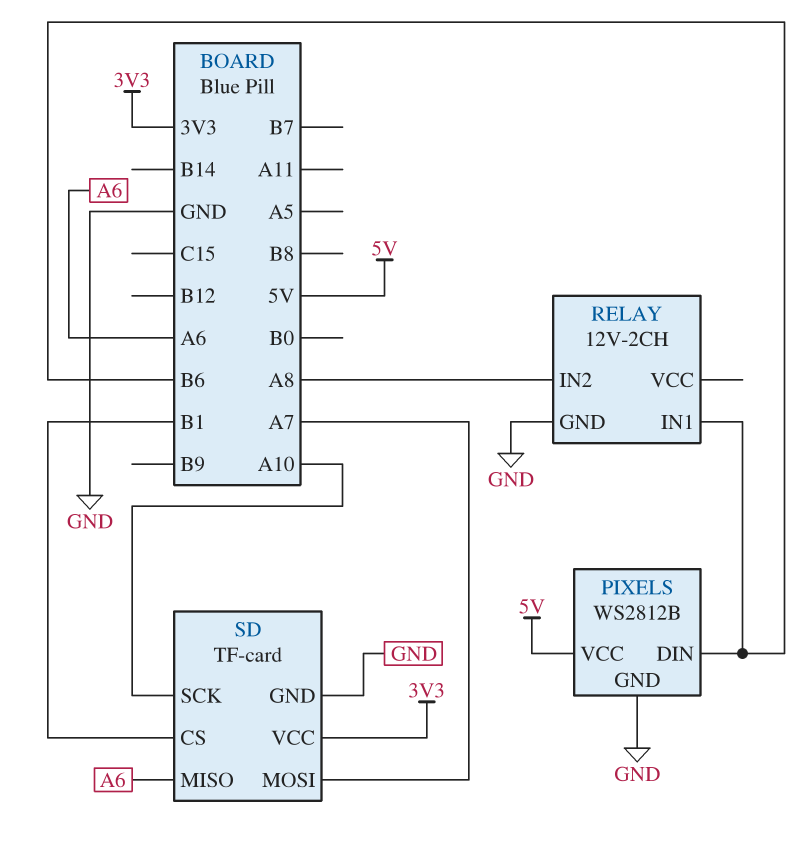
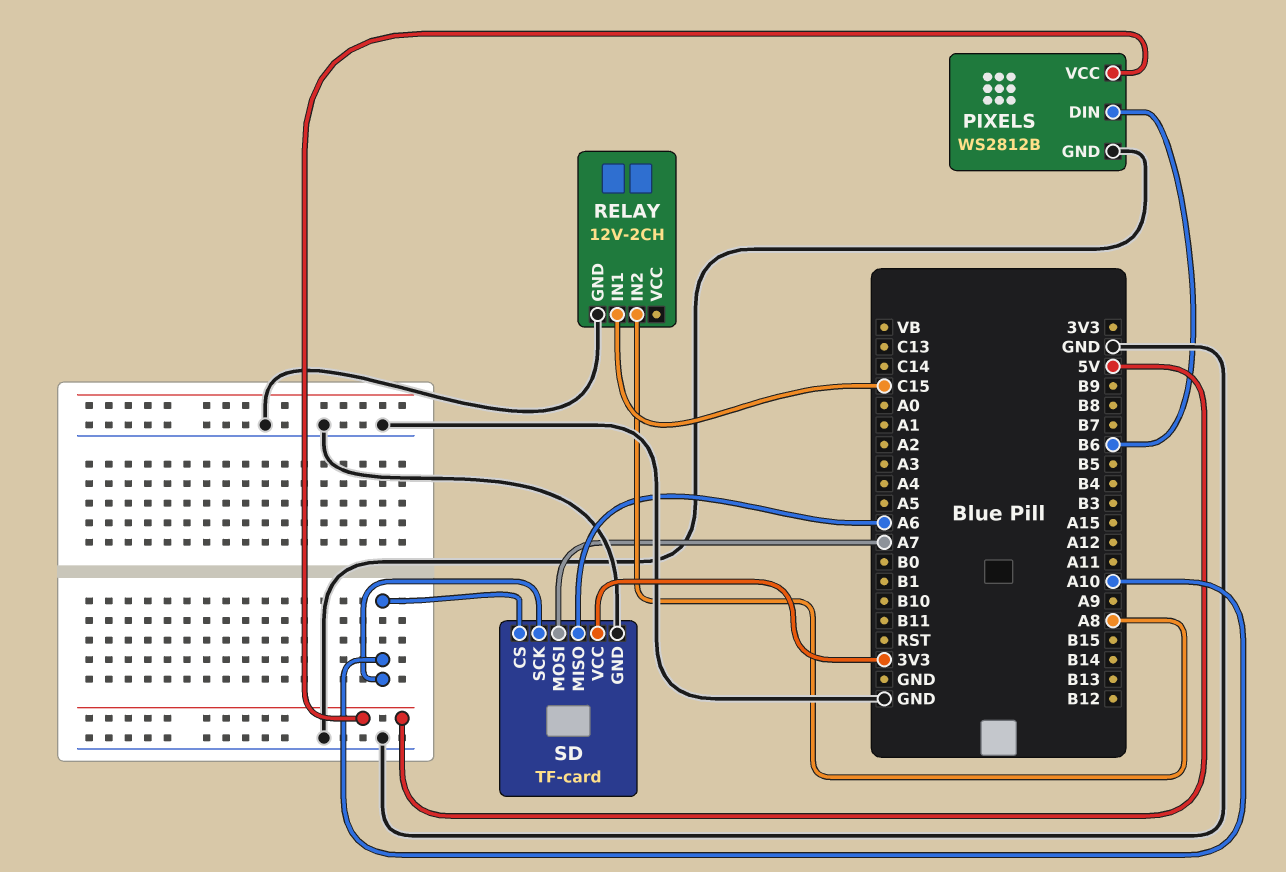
RELAY pin IN1: B6 -> C15
SD pin CS: B1 -> A10

